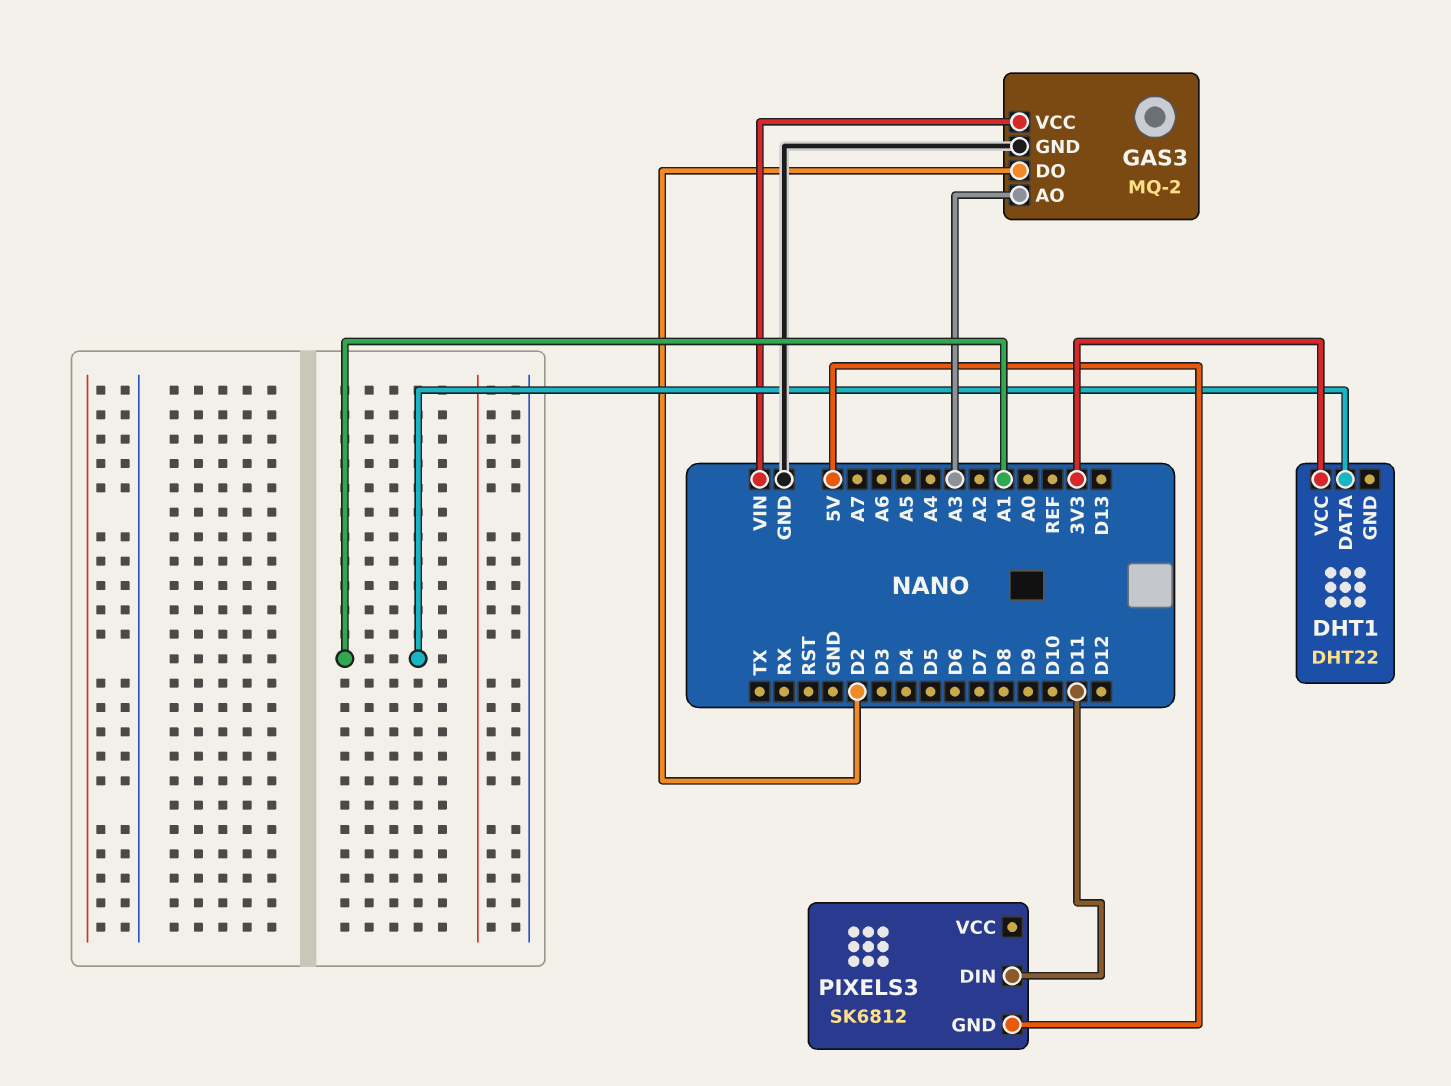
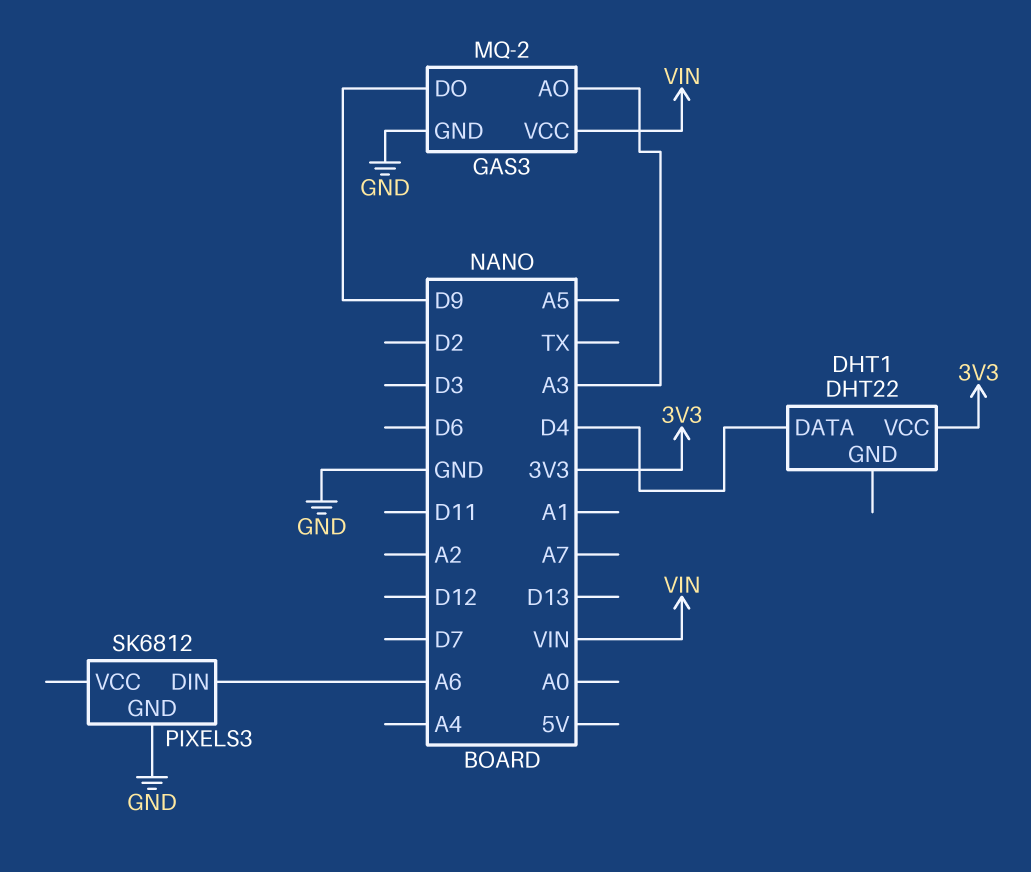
DHT1 pin DATA: A1 -> D4
GAS3 pin DO: D2 -> D9
PIXELS3 pin DIN: D11 -> A6
PIXELS3 pin GND: 5V -> GND

